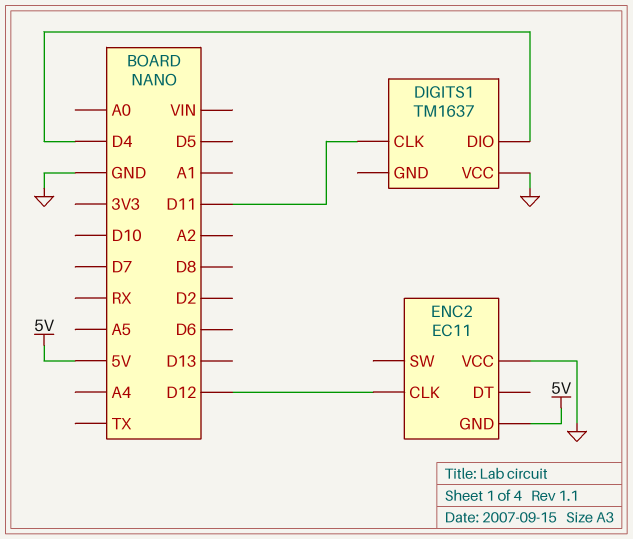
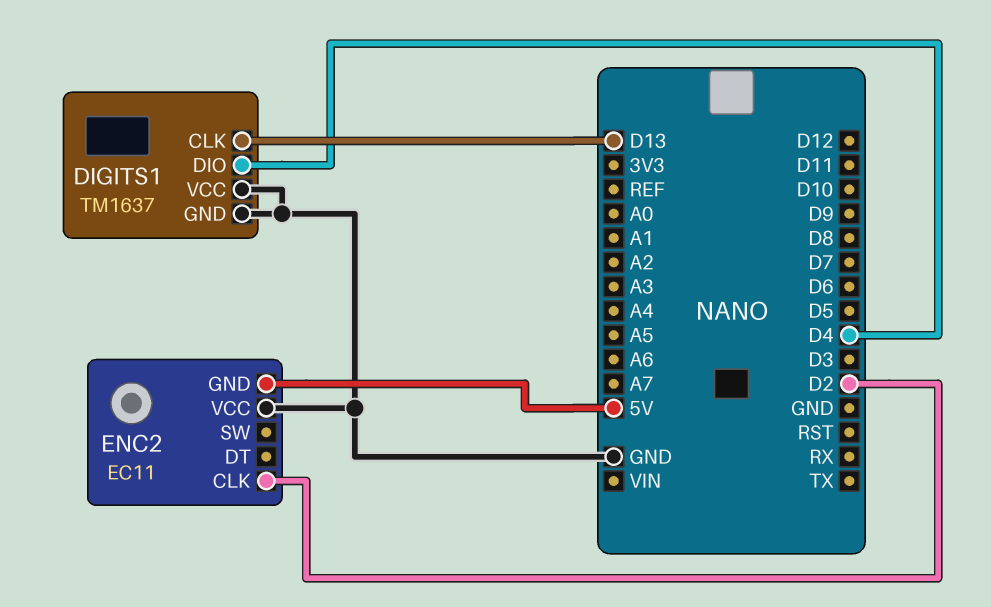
DIGITS1 pin CLK: D11 -> D13
DIGITS1 pin GND: none -> GND
ENC2 pin CLK: D12 -> D2

